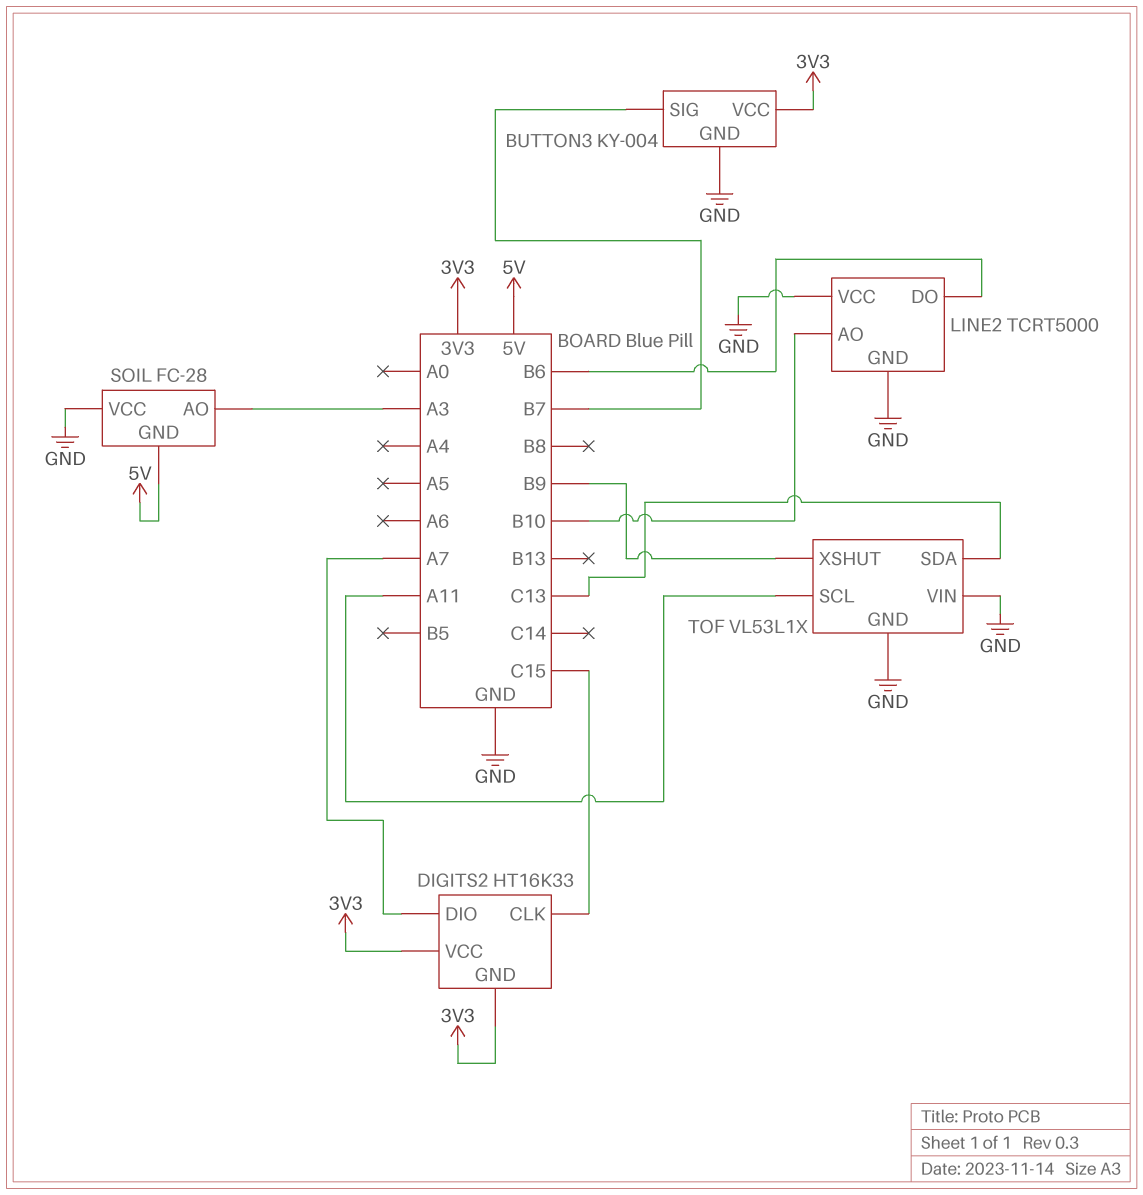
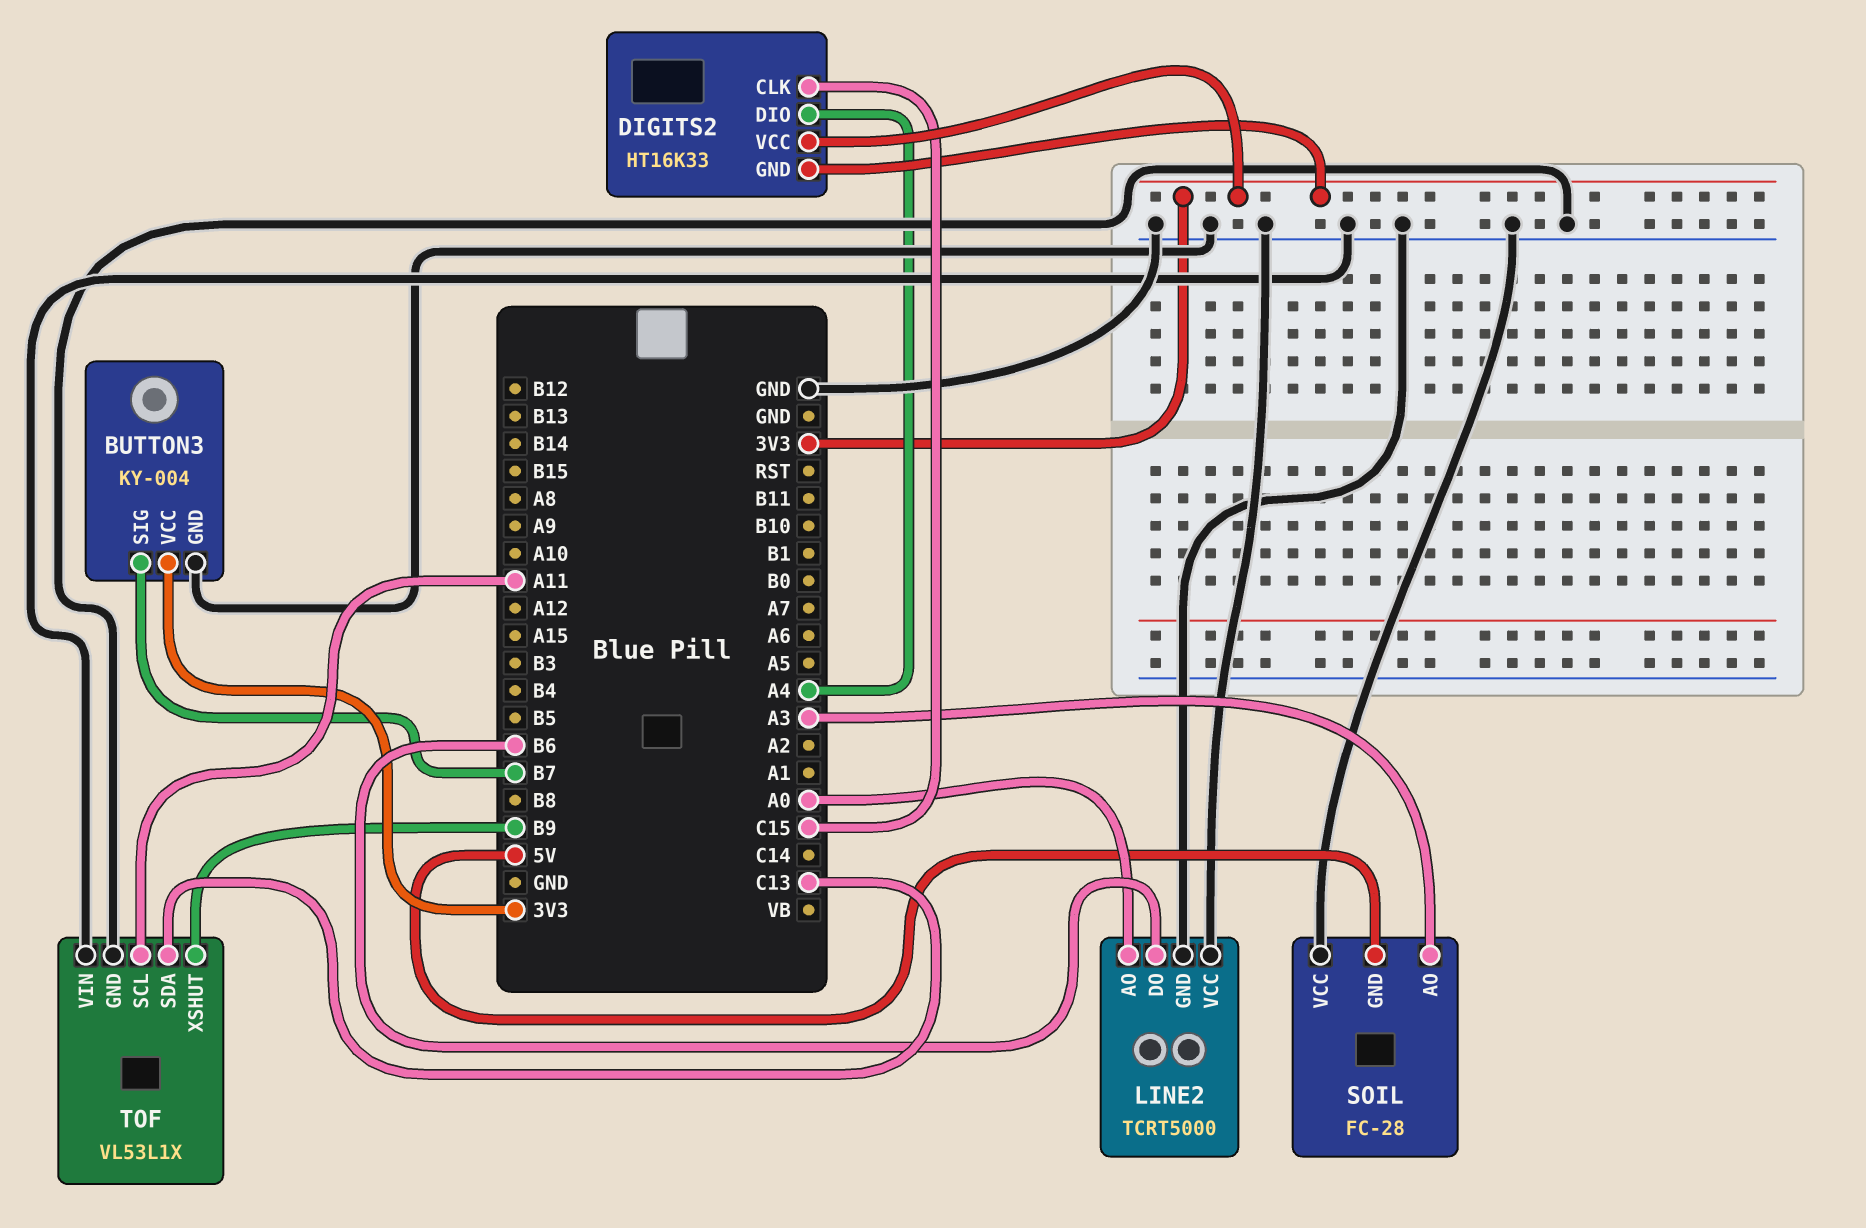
DIGITS2 pin DIO: A7 -> A4
LINE2 pin AO: B10 -> A0

